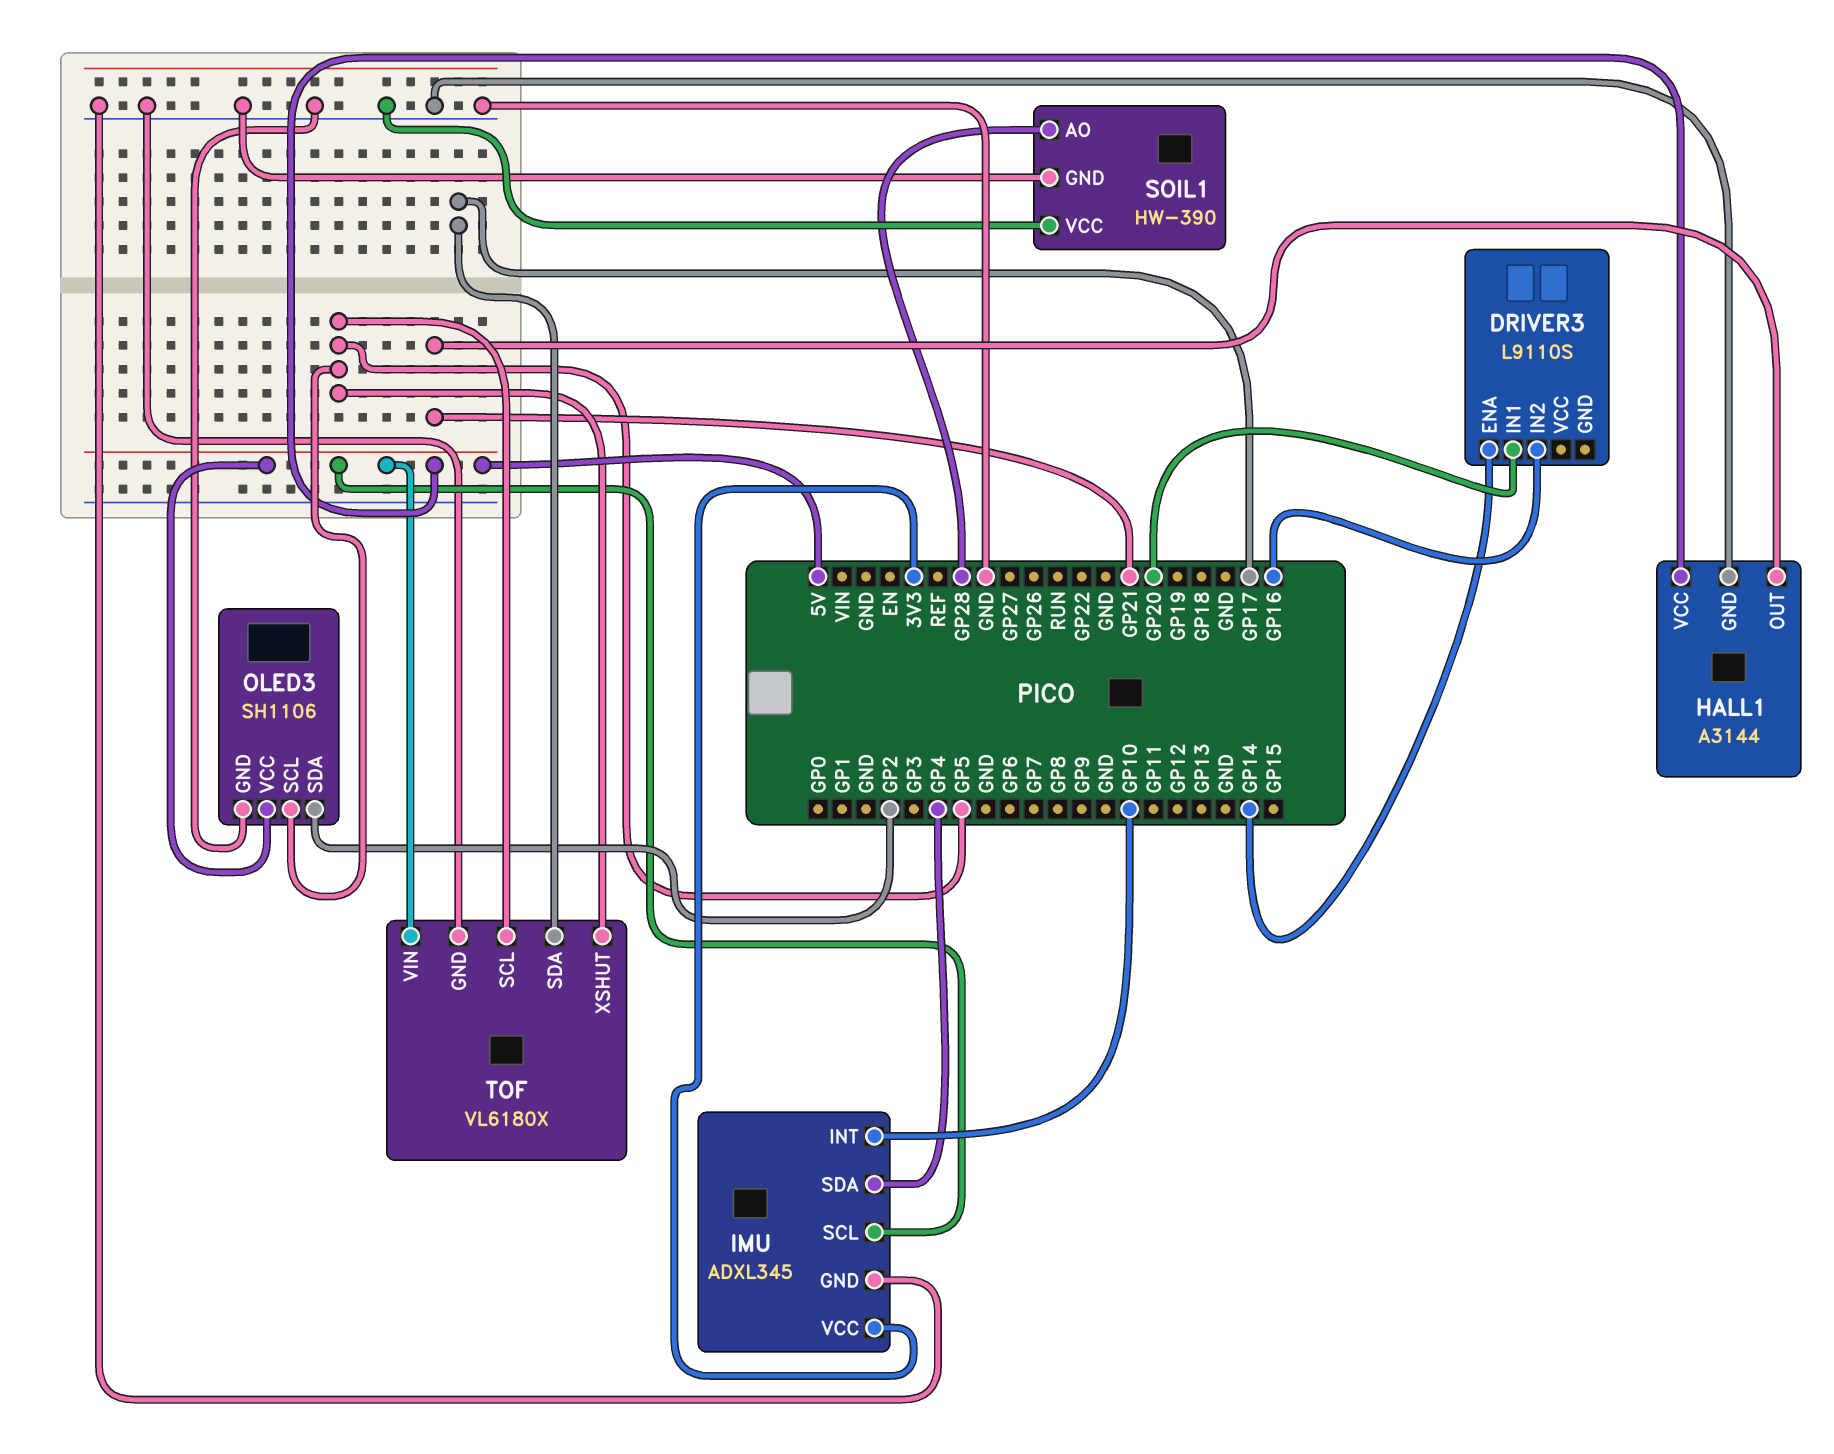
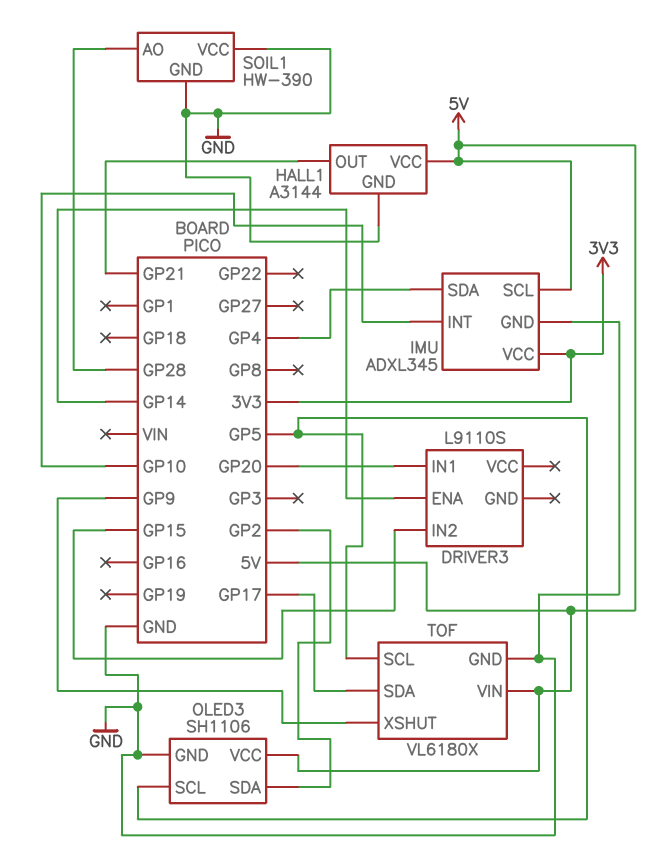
DRIVER3 pin IN2: GP16 -> GP15
TOF pin XSHUT: GP5 -> GP9

